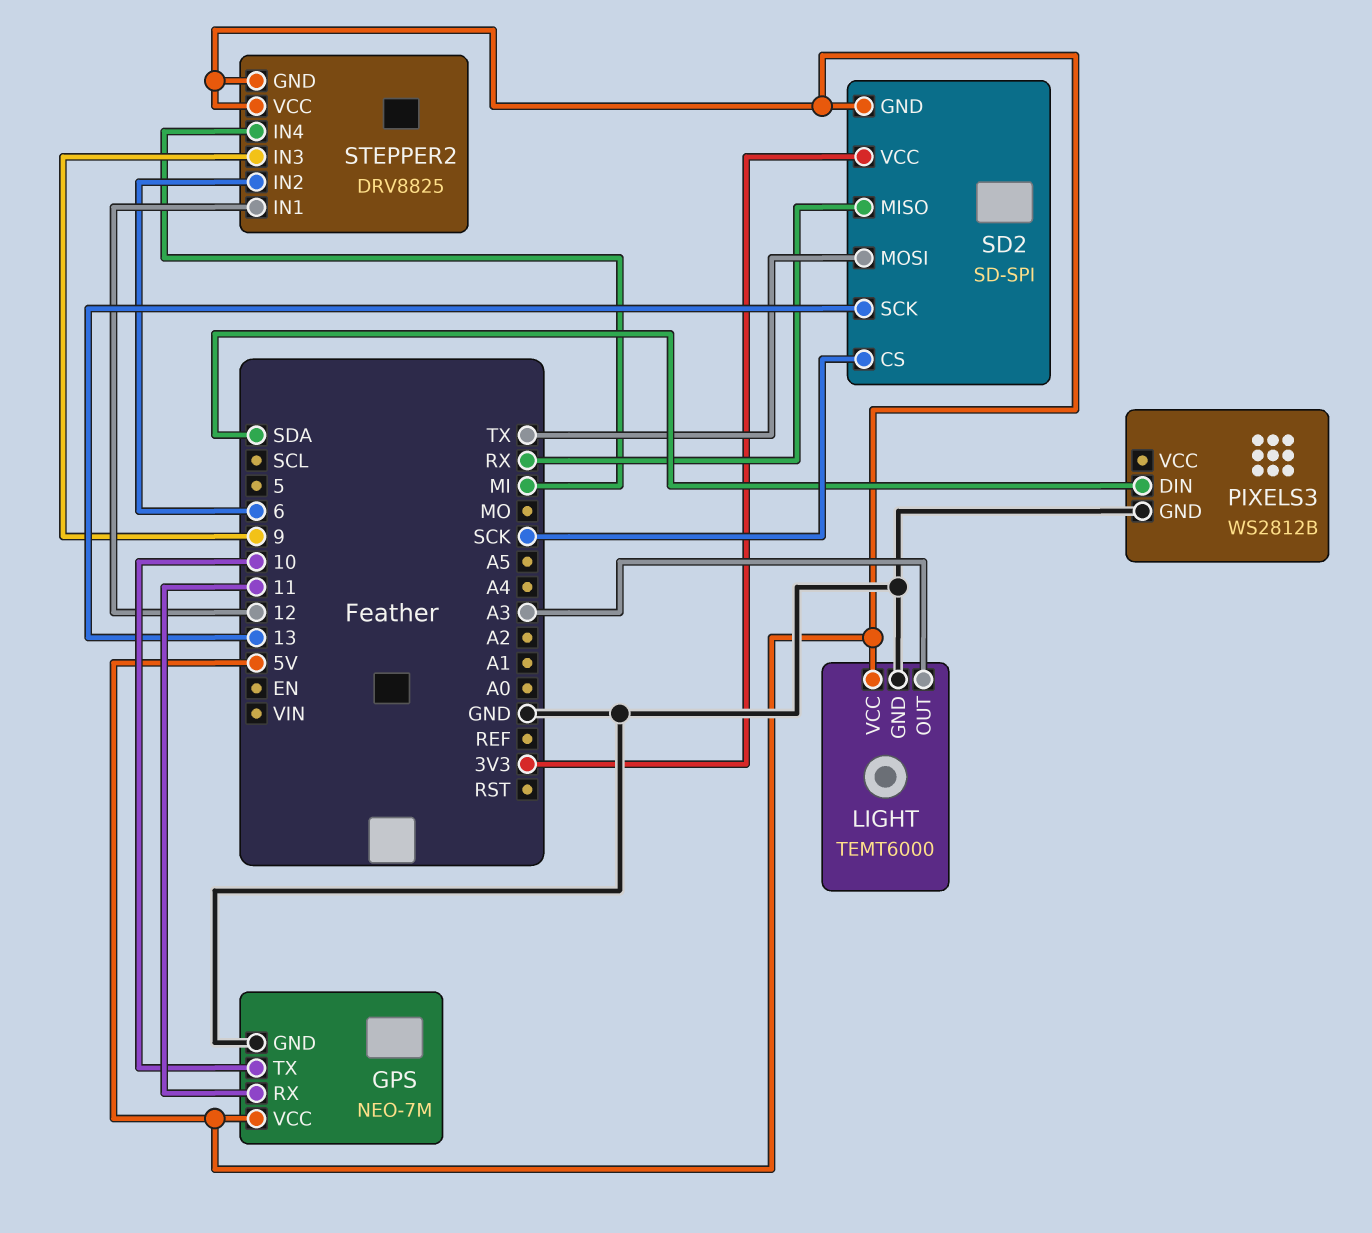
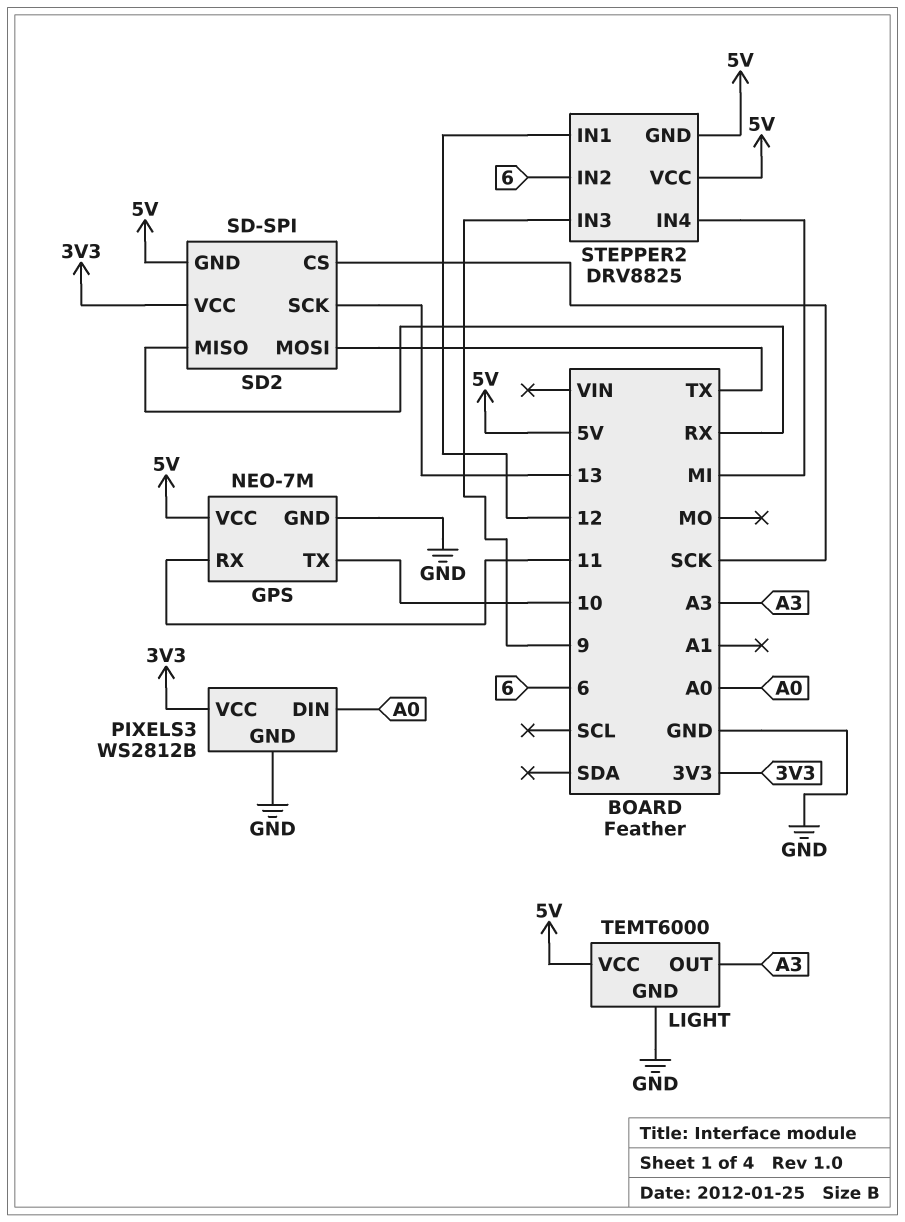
PIXELS3 pin DIN: SDA -> A0
PIXELS3 pin VCC: none -> 3V3

